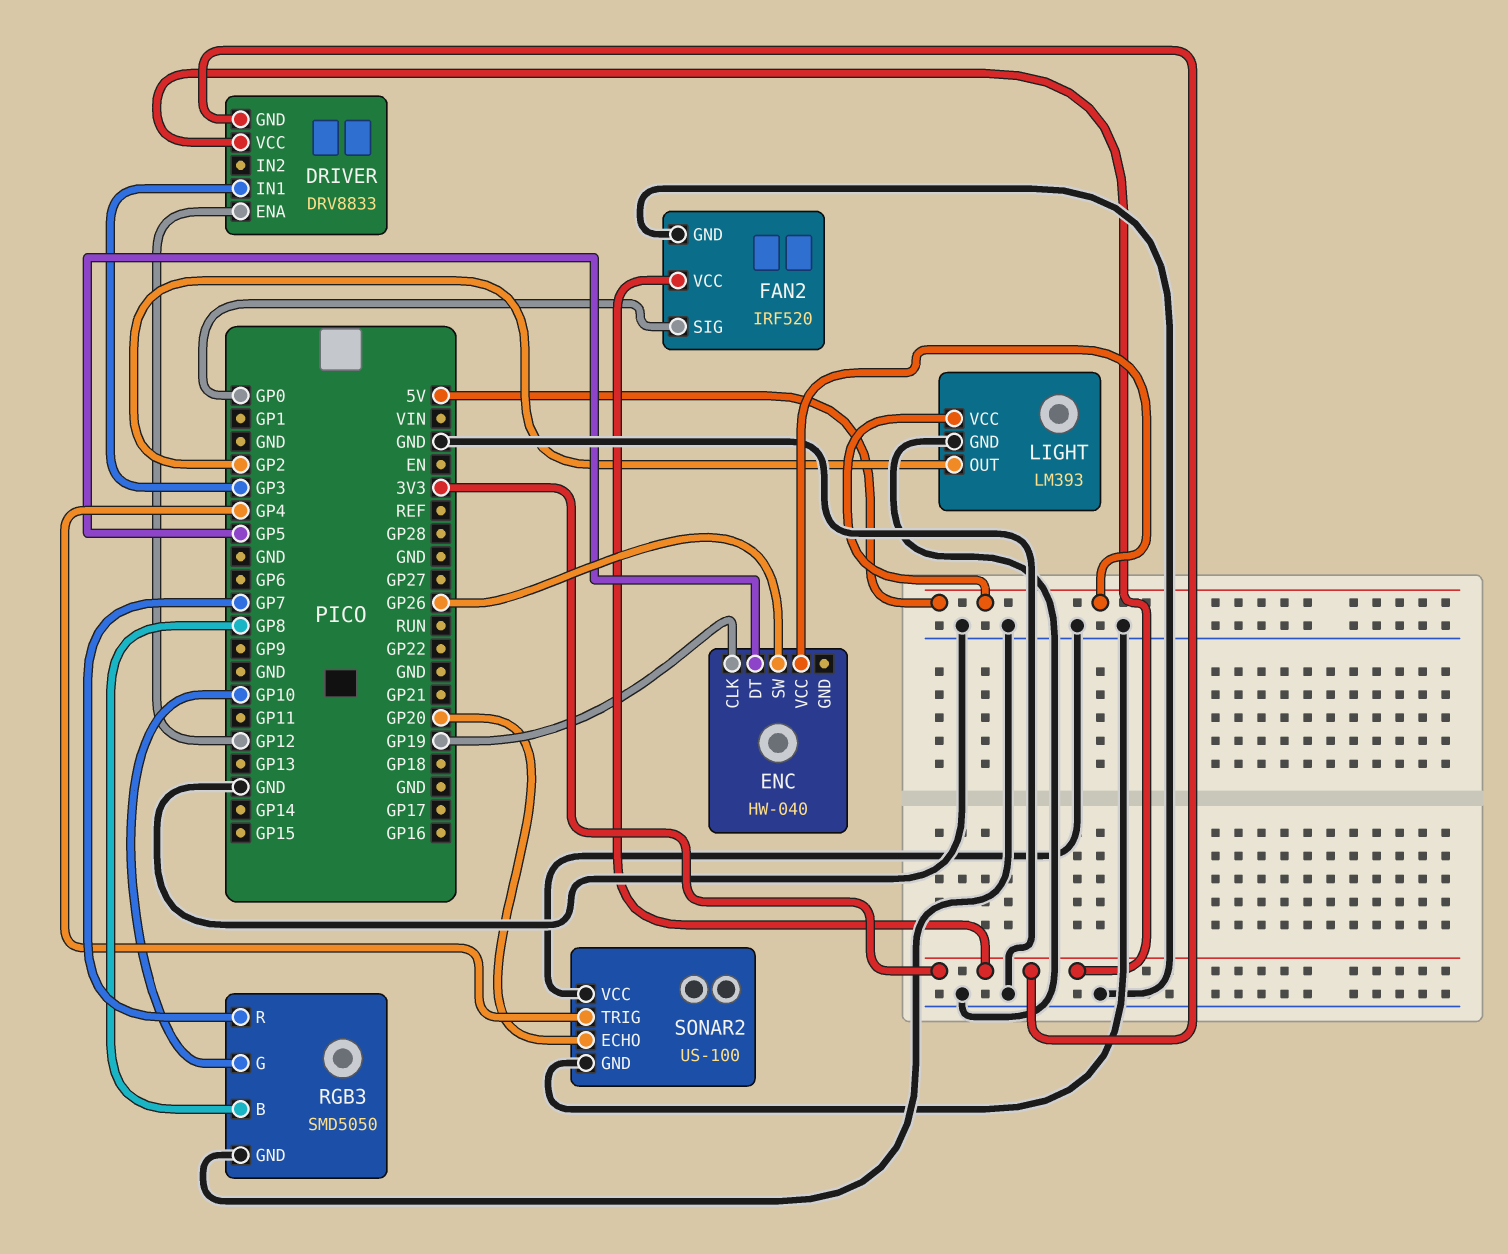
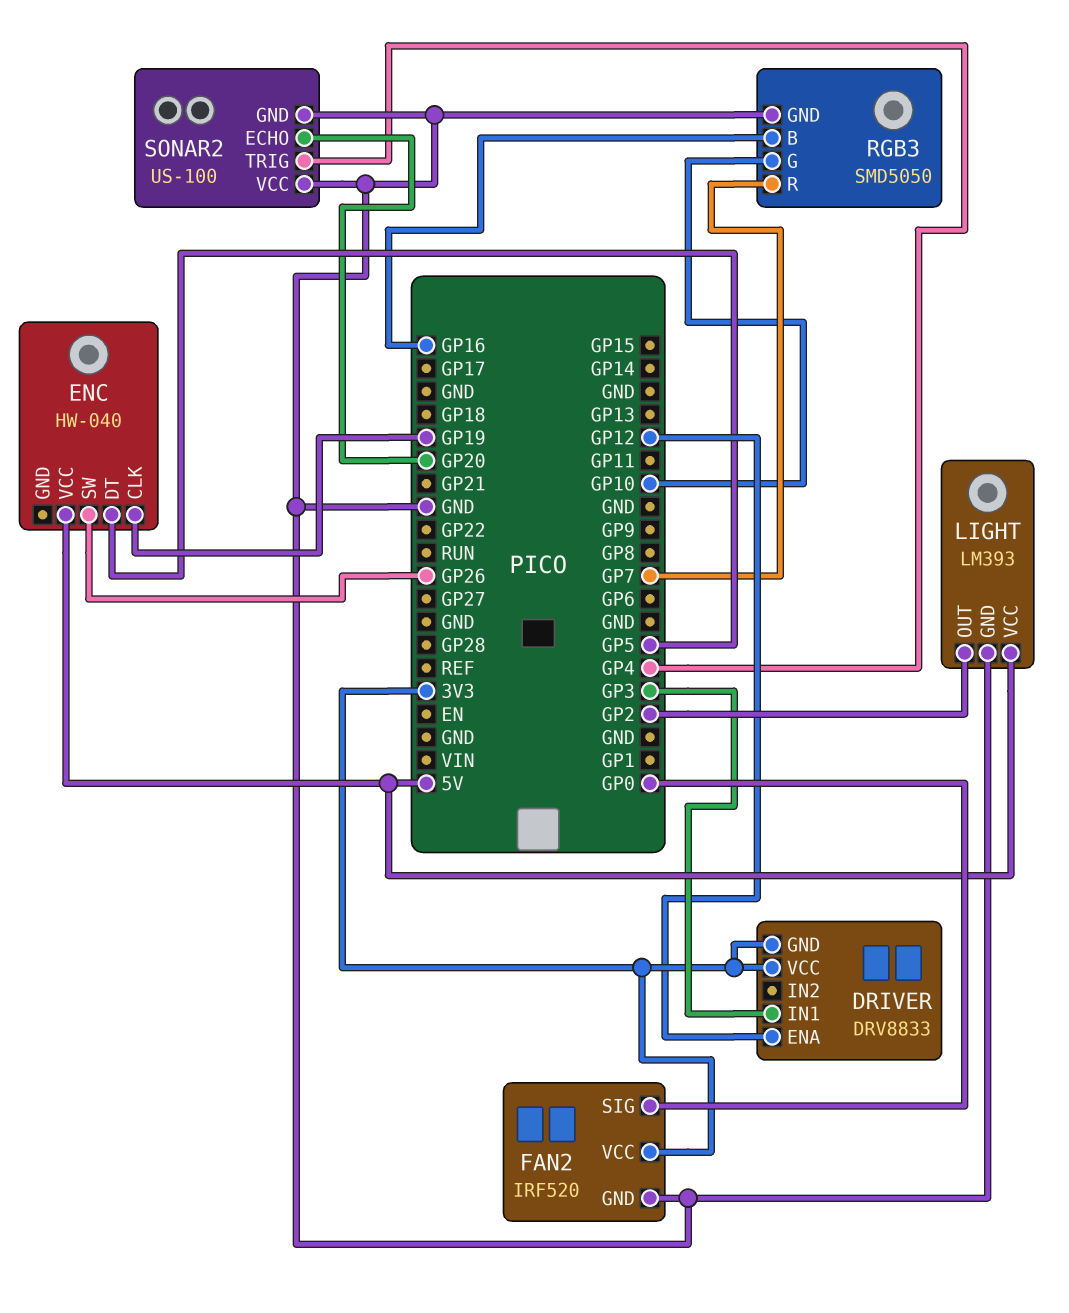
RGB3 pin B: GP8 -> GP16

